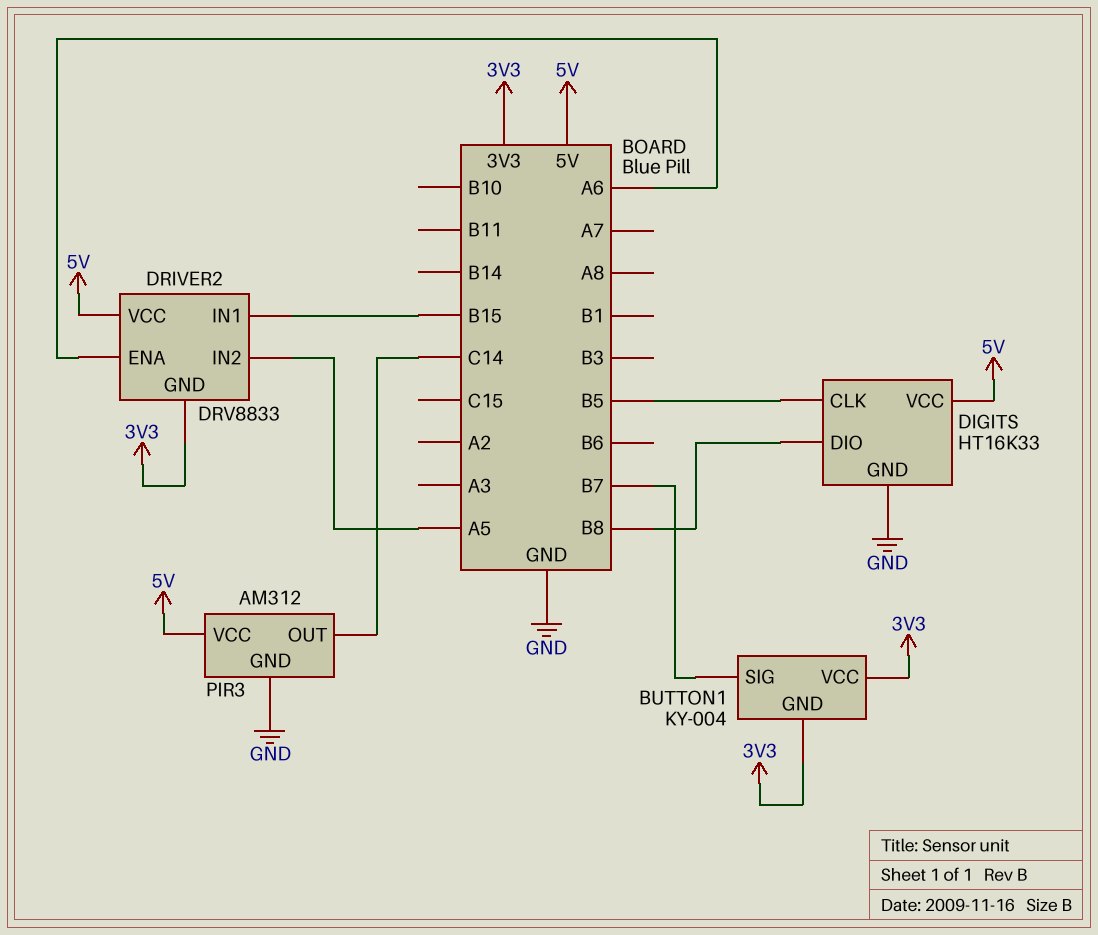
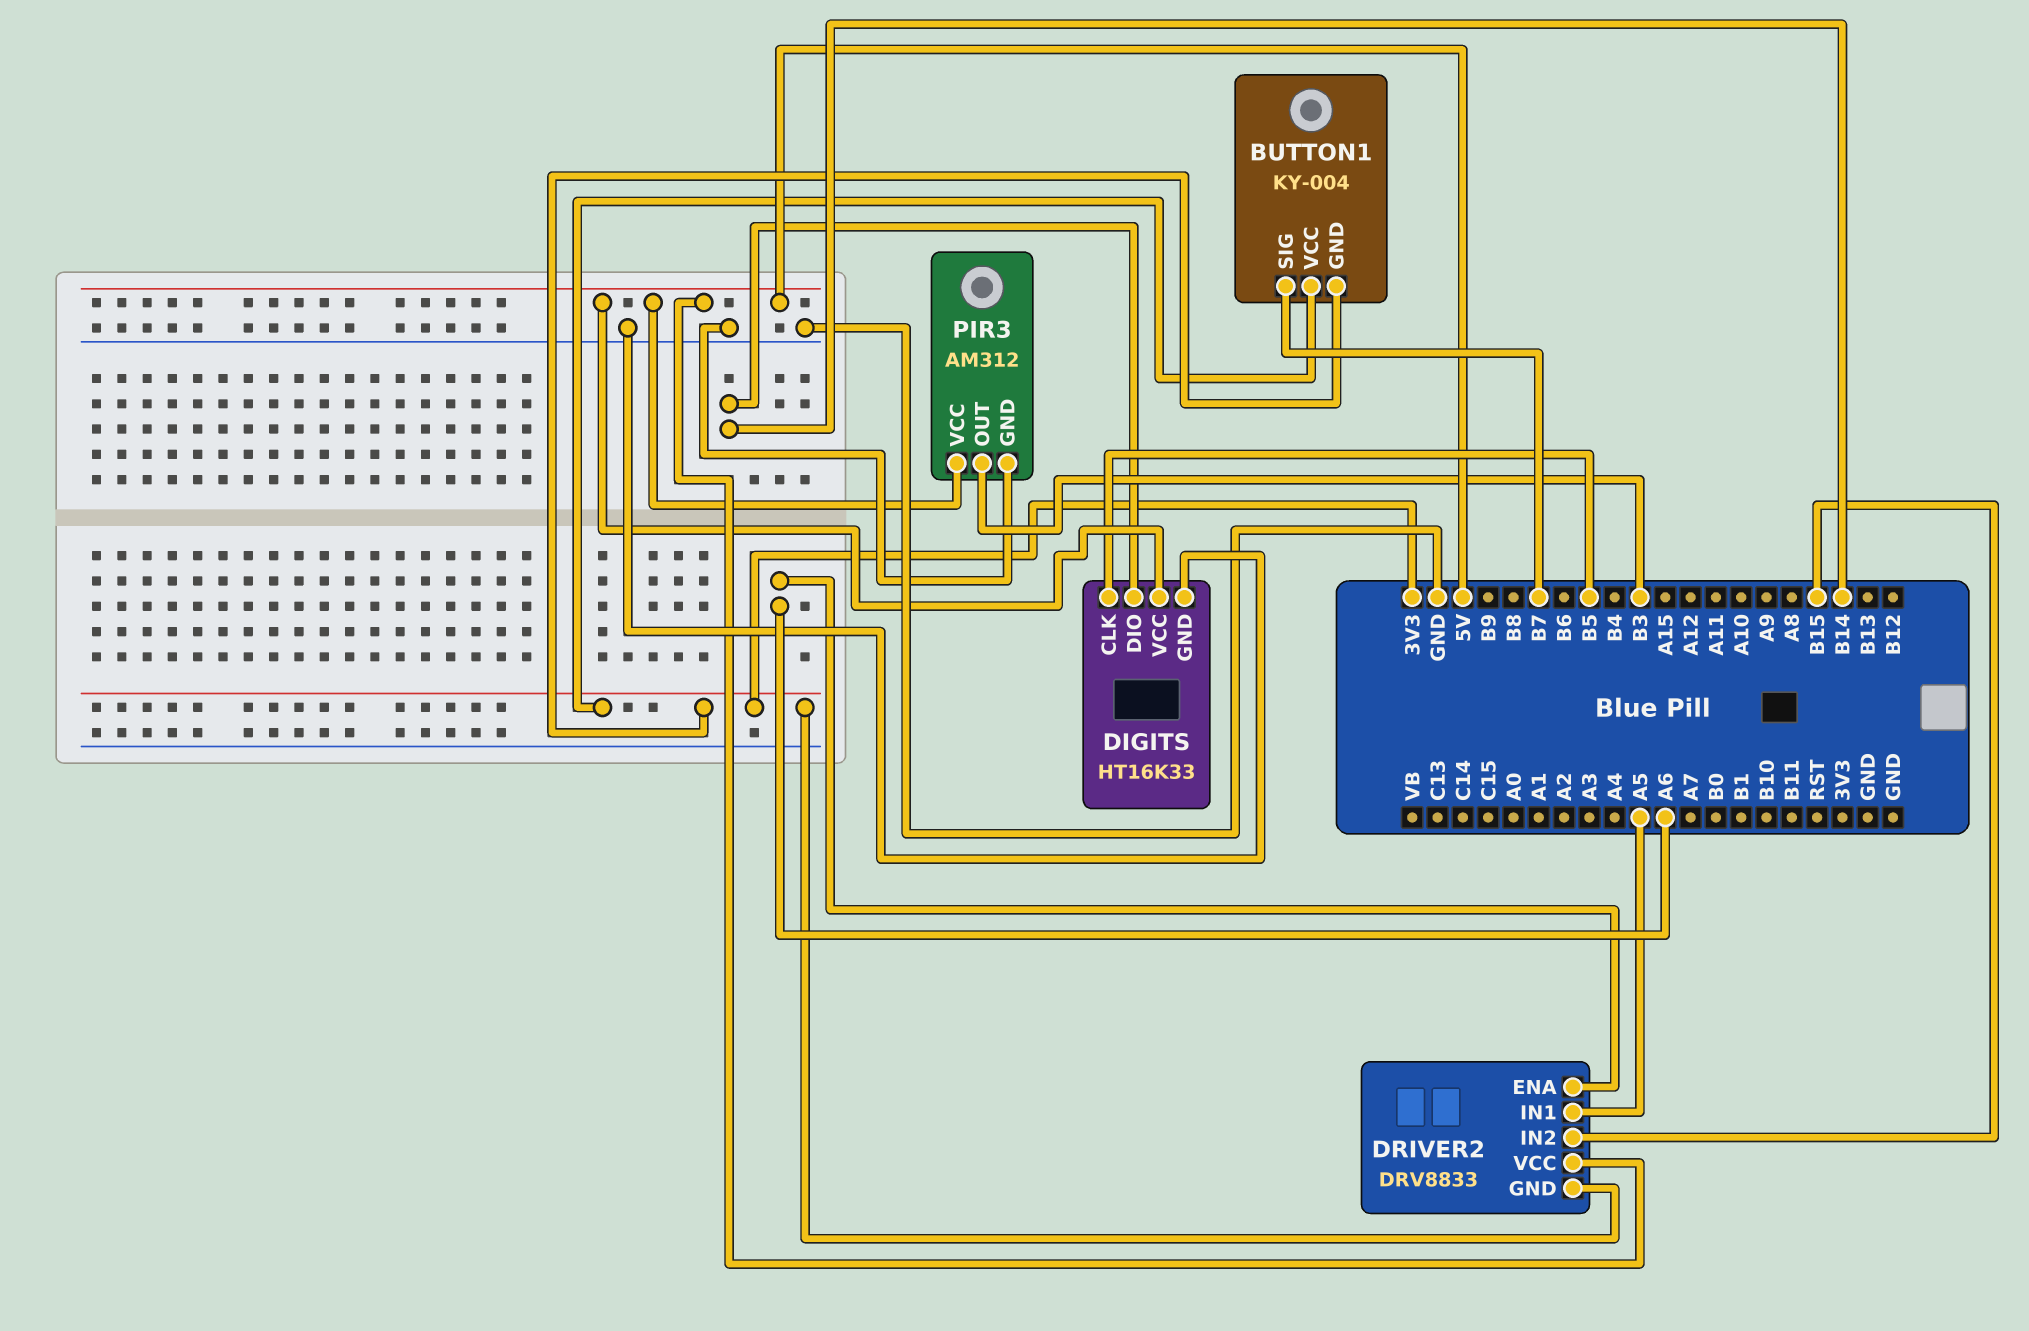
DIGITS pin DIO: B8 -> B14
DRIVER2 pin IN1: B15 -> A5
DRIVER2 pin IN2: A5 -> B15
PIR3 pin OUT: C14 -> B3

